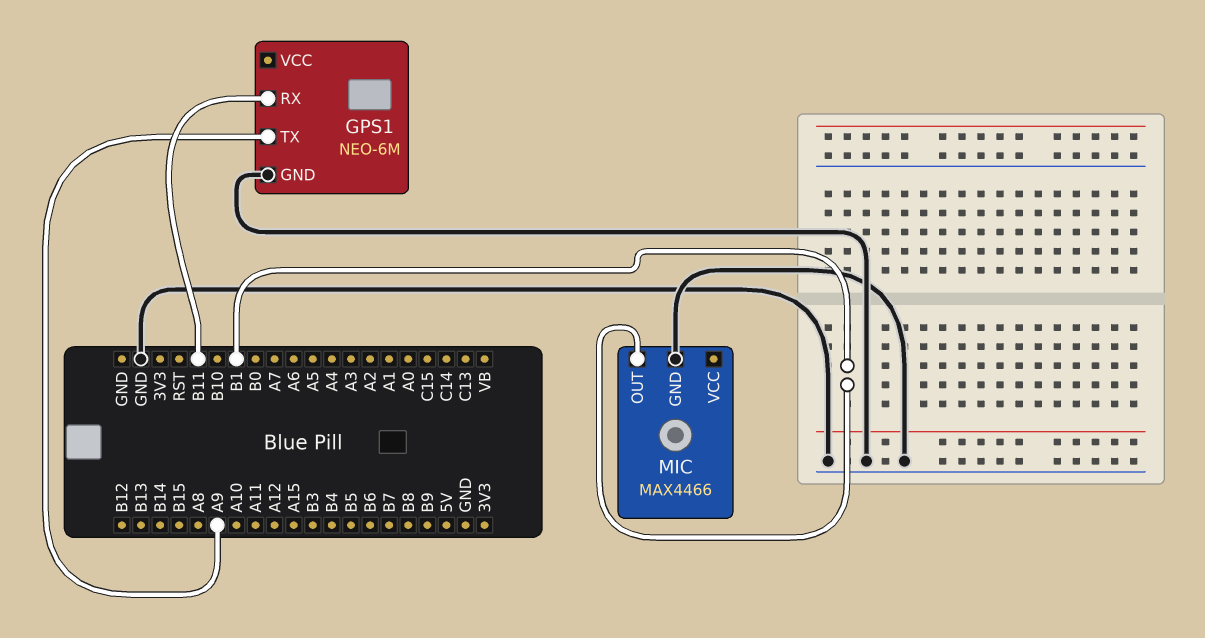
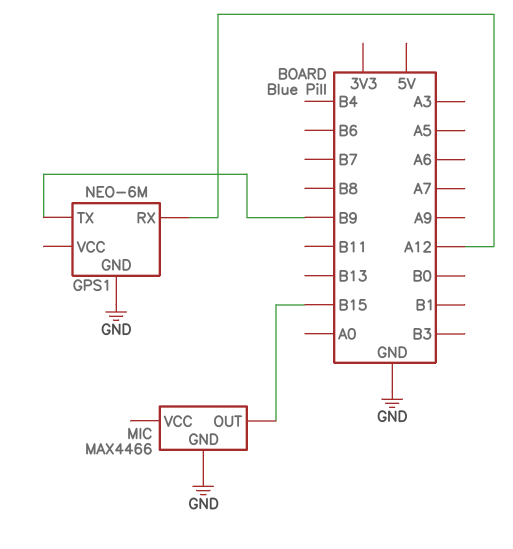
GPS1 pin RX: B11 -> A12
GPS1 pin TX: A9 -> B9
MIC pin OUT: B1 -> B15

